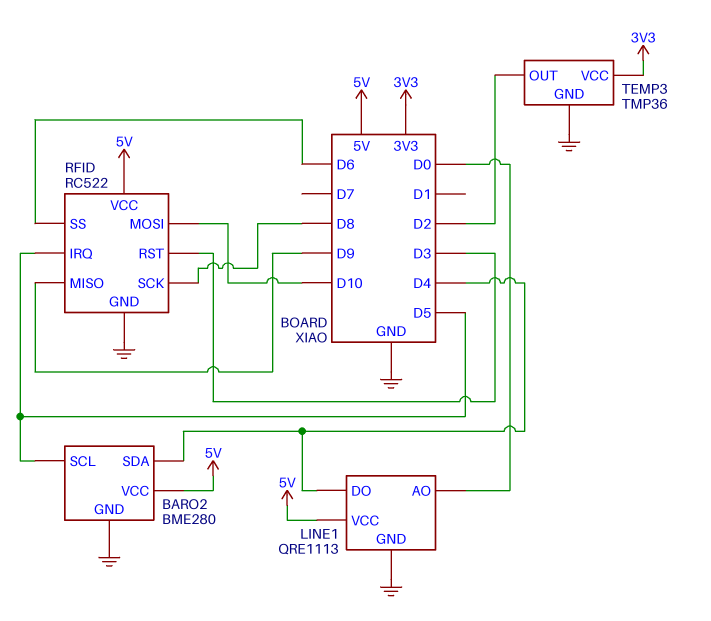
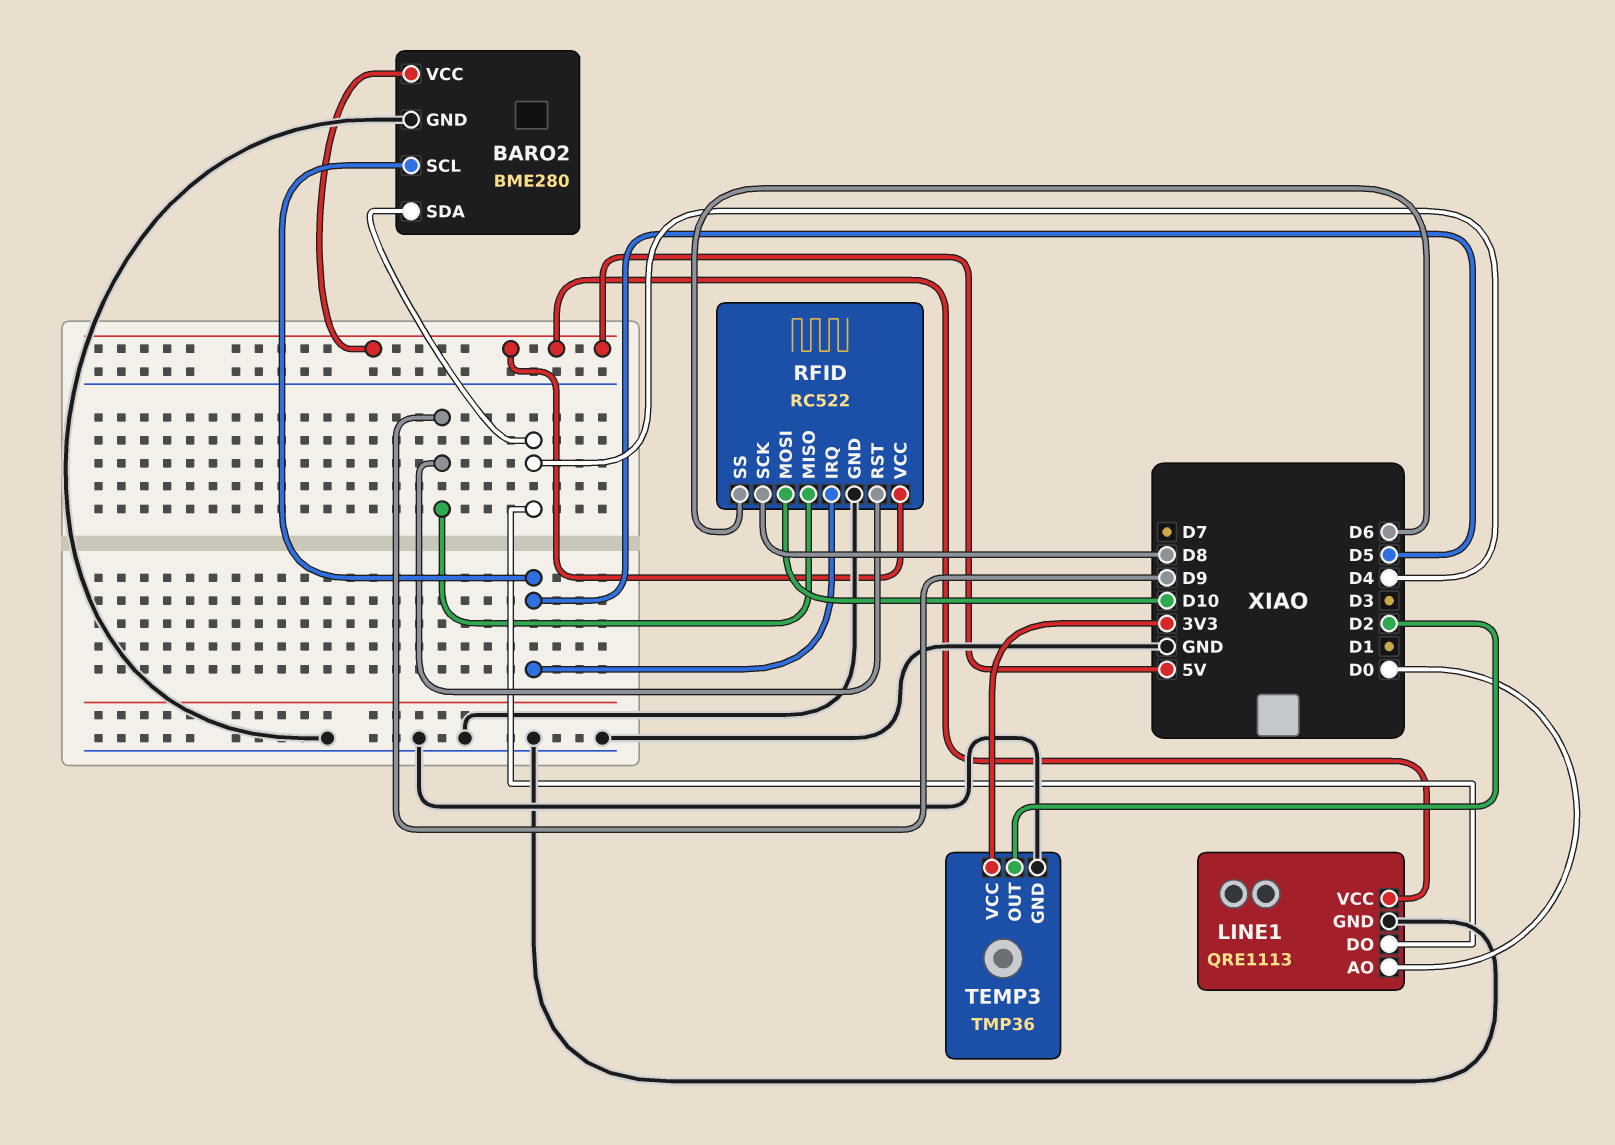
RFID pin RST: D3 -> D9

